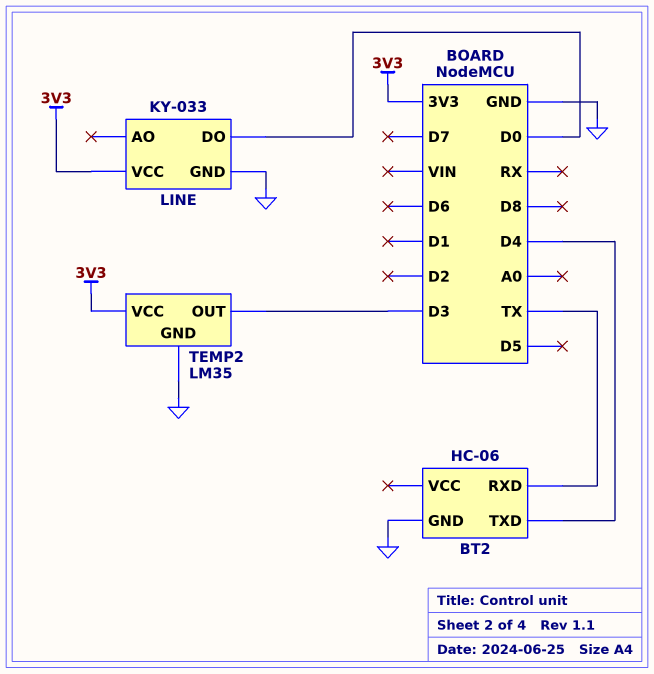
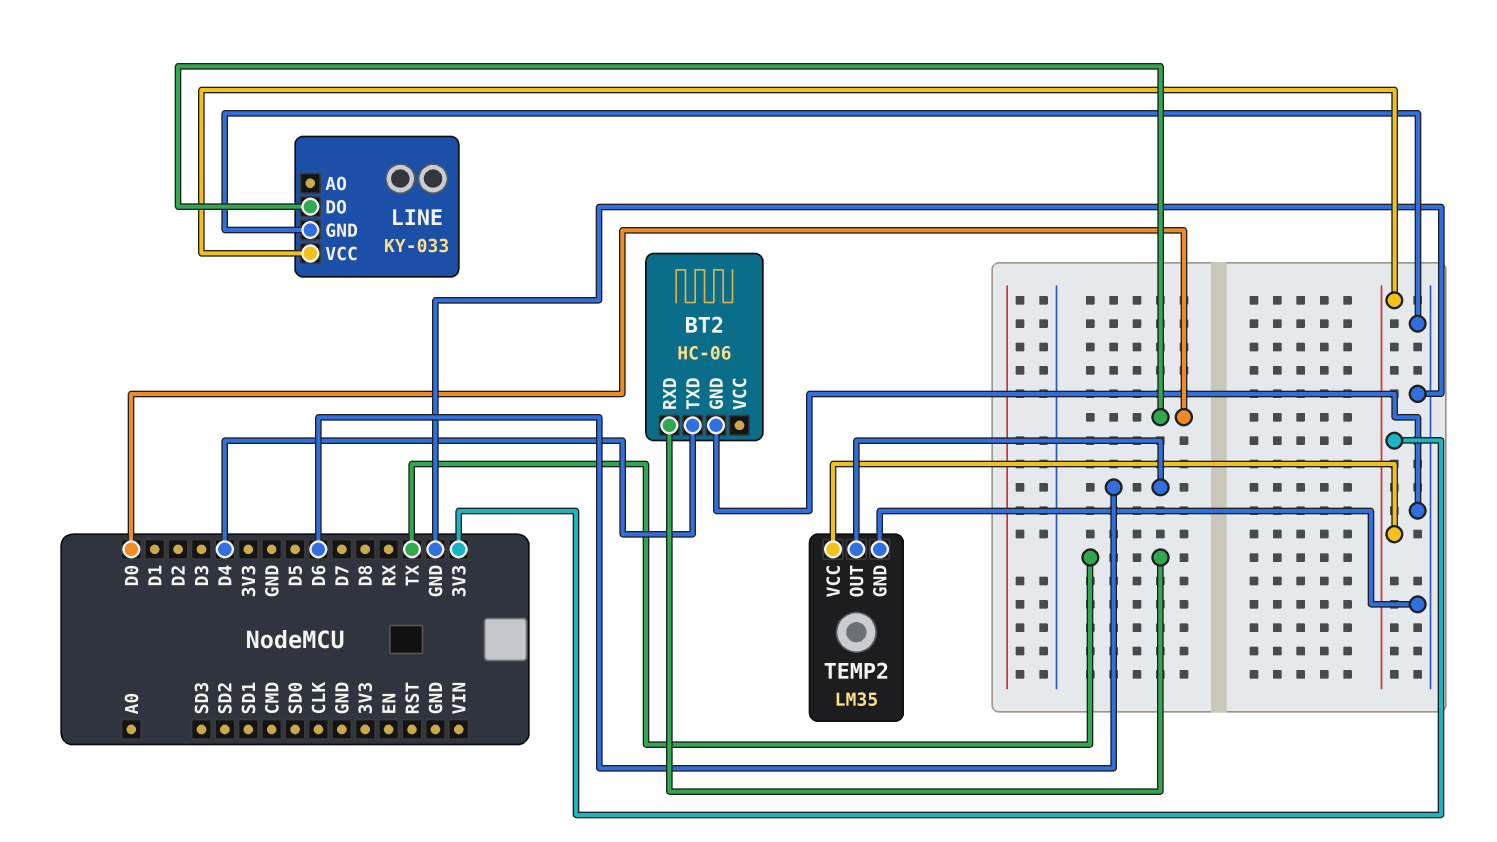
TEMP2 pin OUT: D3 -> D6

